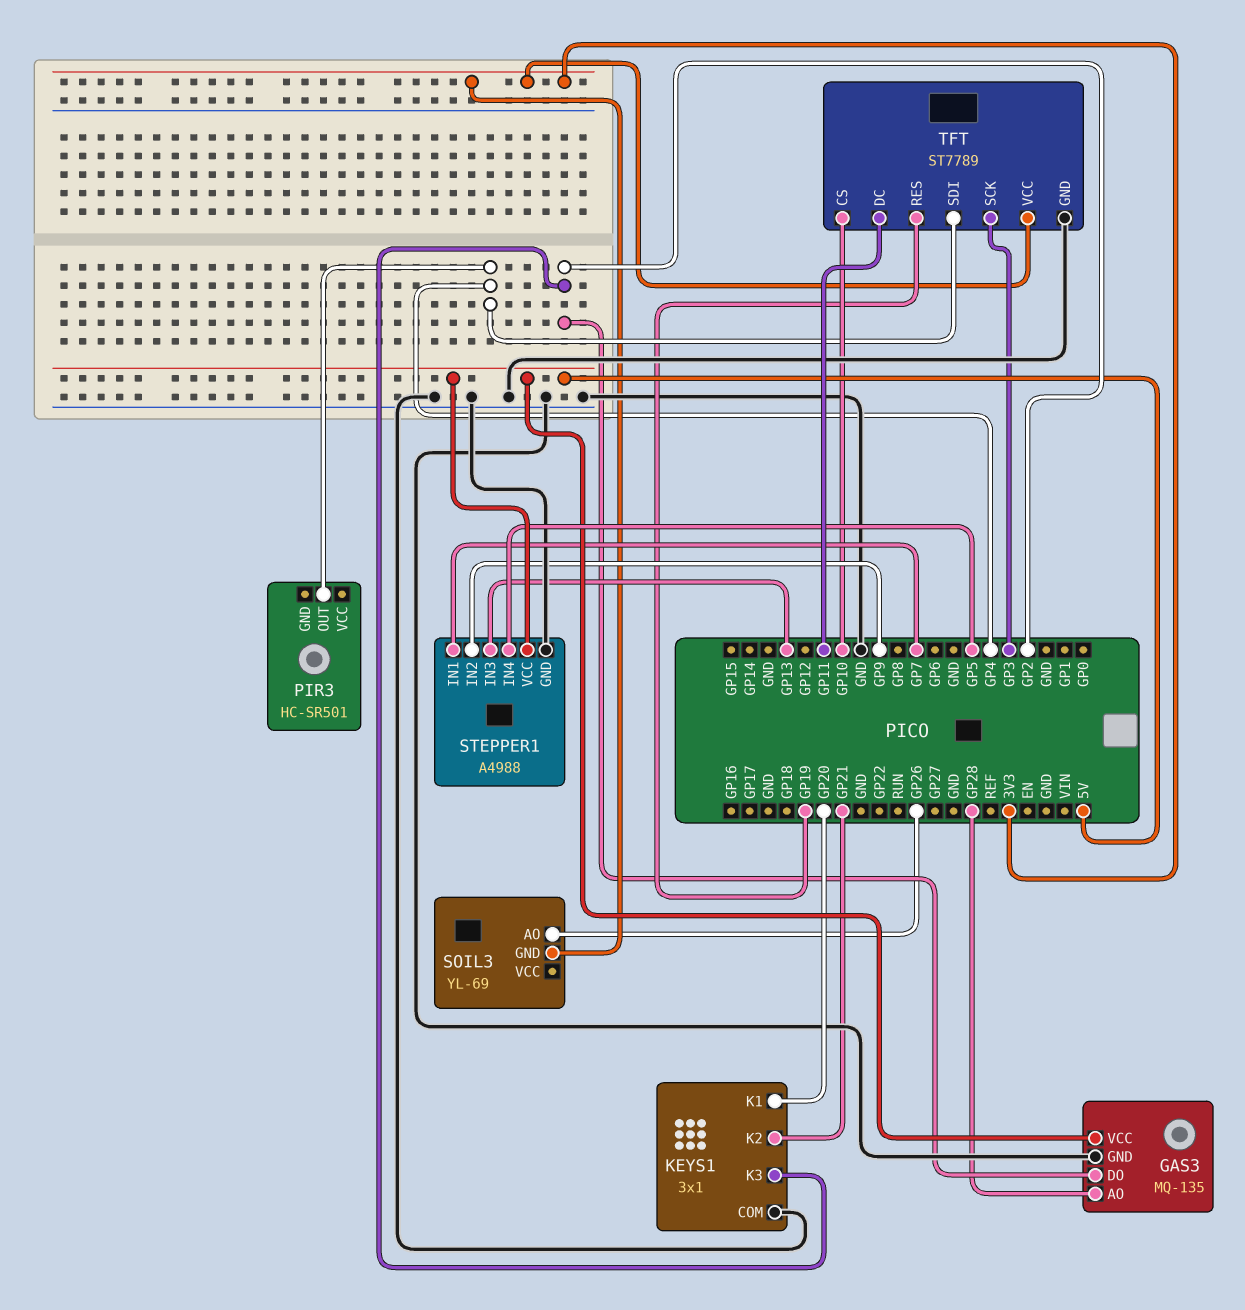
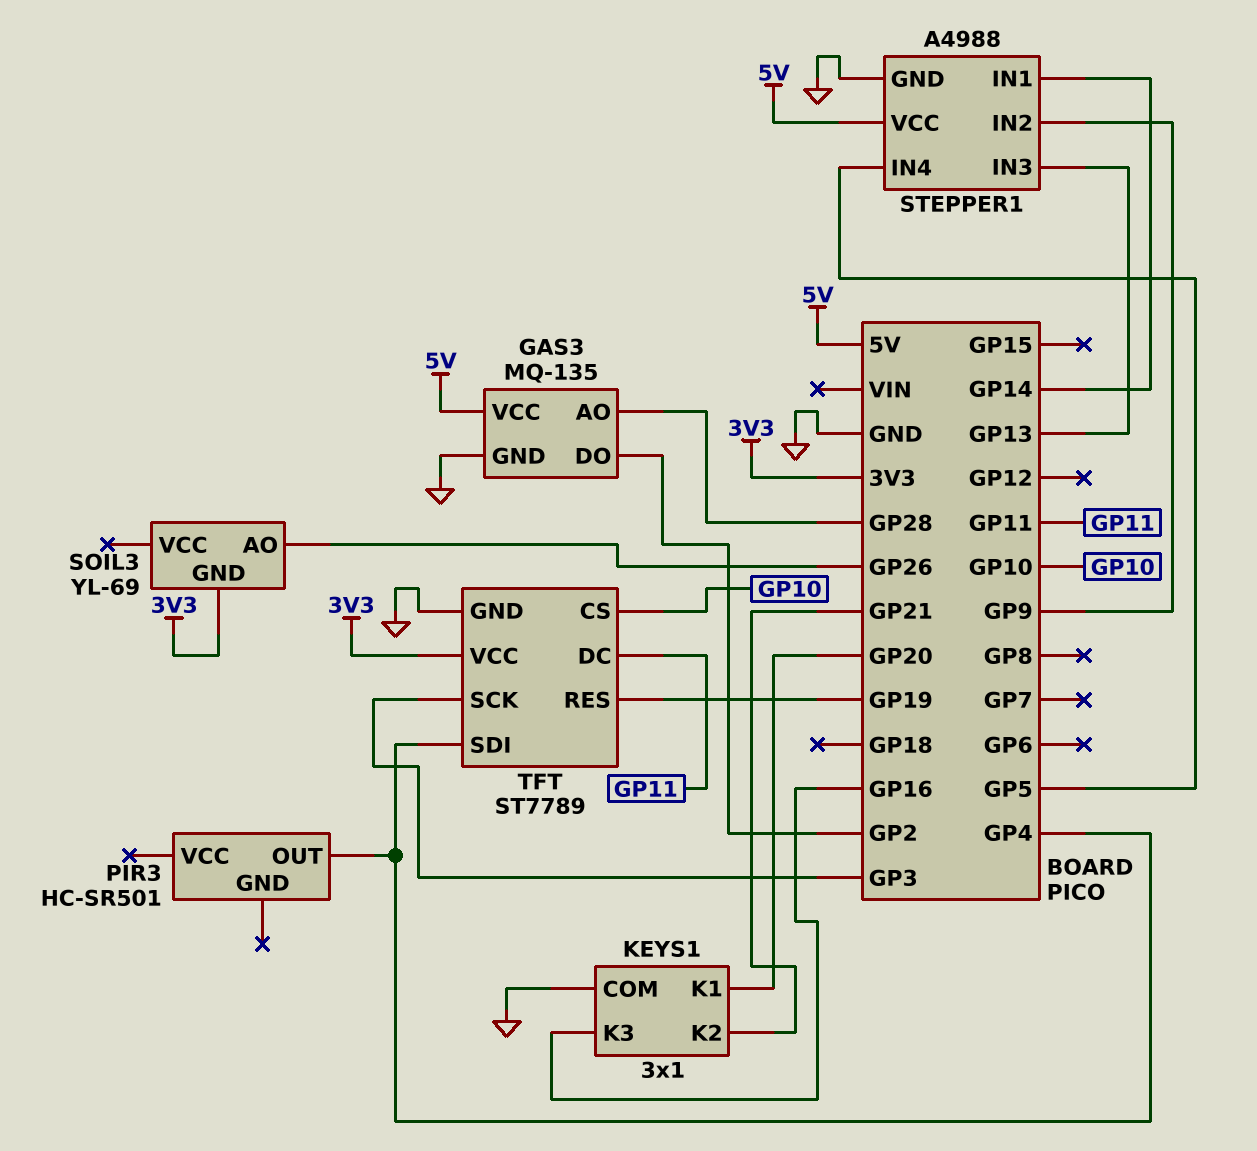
KEYS1 pin K3: GP2 -> GP16
STEPPER1 pin IN1: GP7 -> GP14

